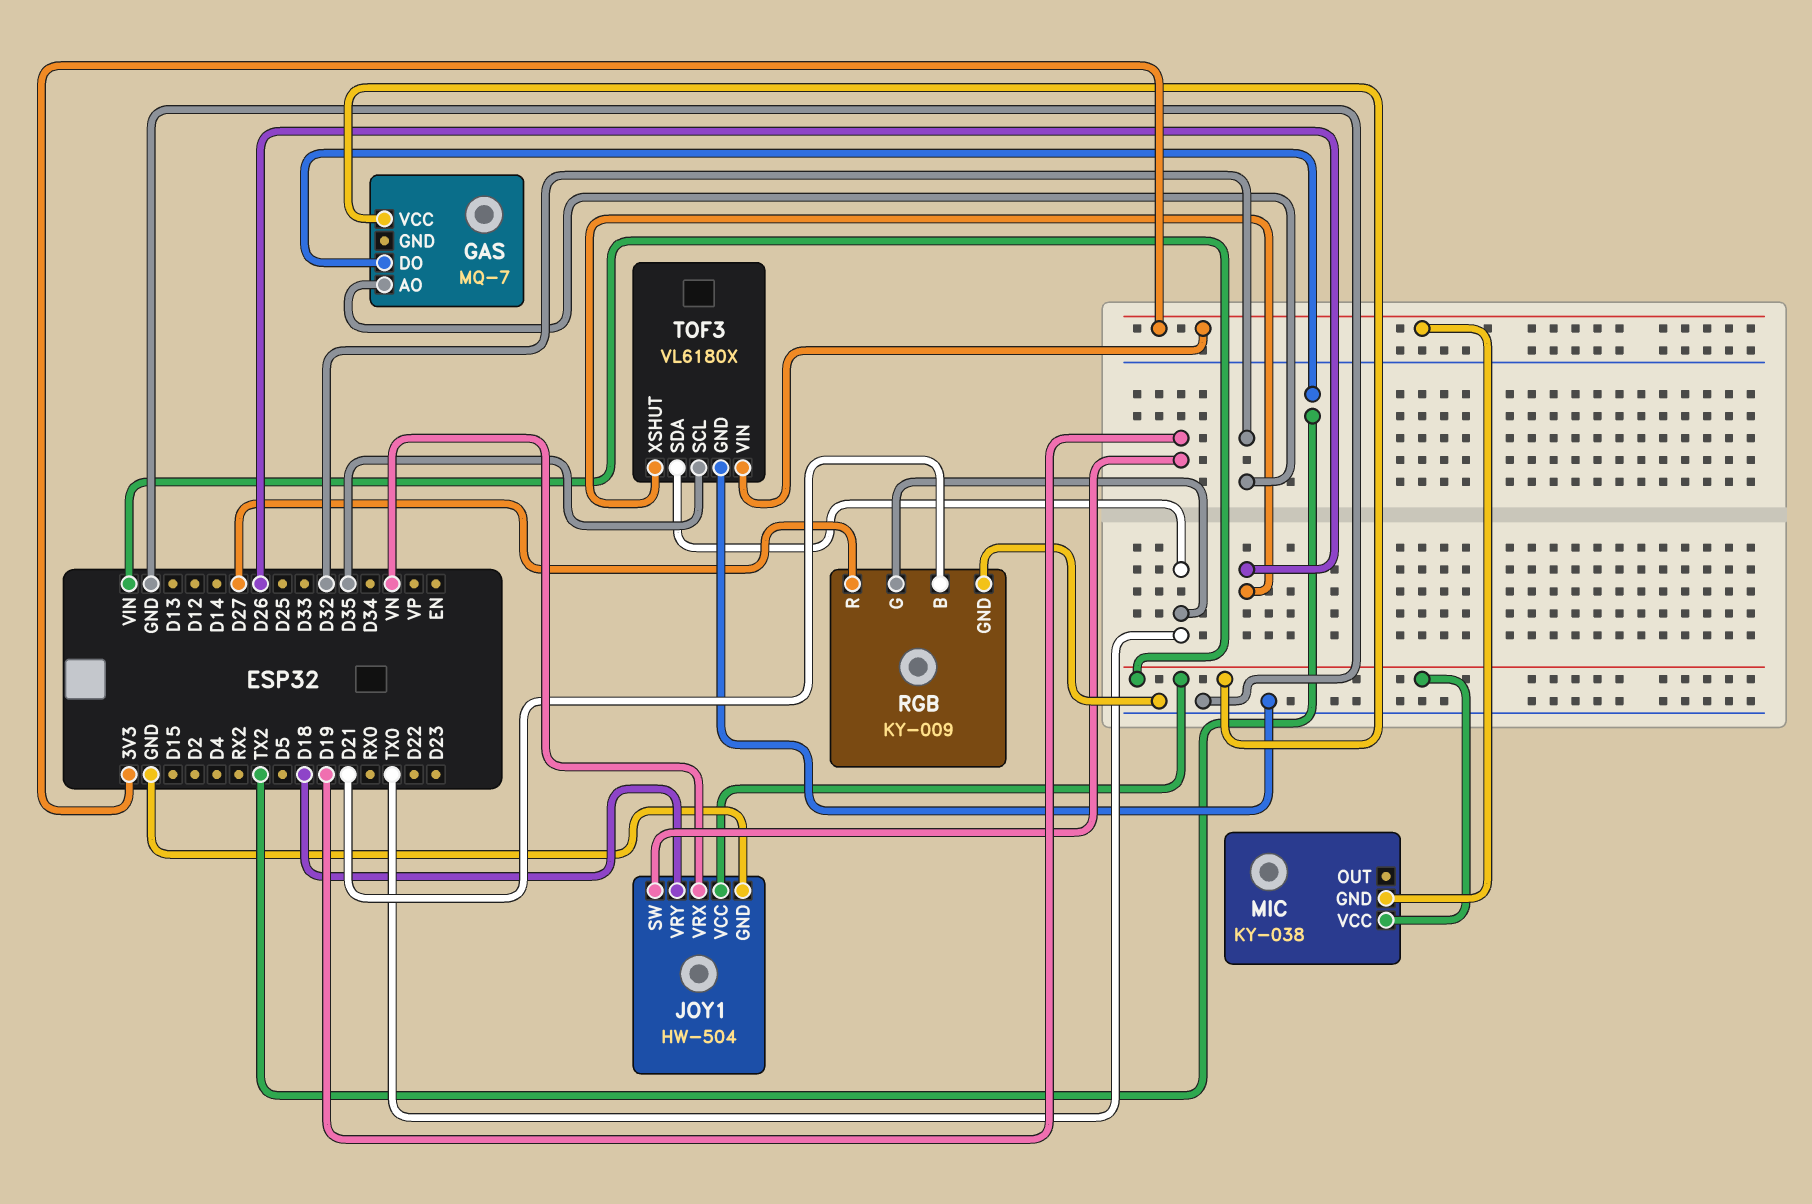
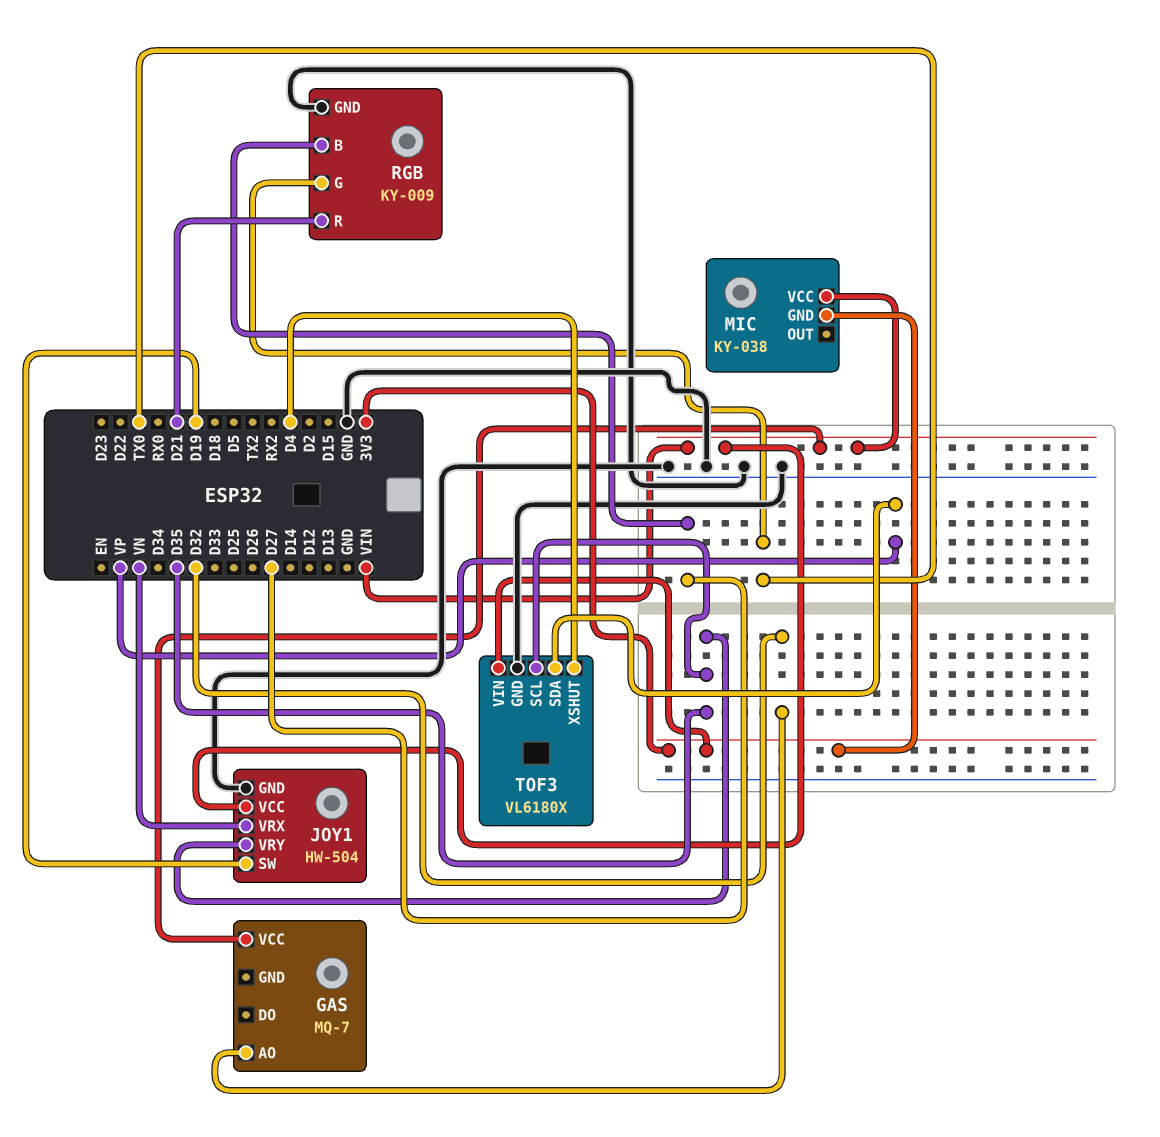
GAS pin DO: TX2 -> none
JOY1 pin VRY: D18 -> D35
RGB pin B: D21 -> D27
RGB pin R: D27 -> D21
TOF3 pin SDA: TX0 -> VP
TOF3 pin XSHUT: D26 -> D4

